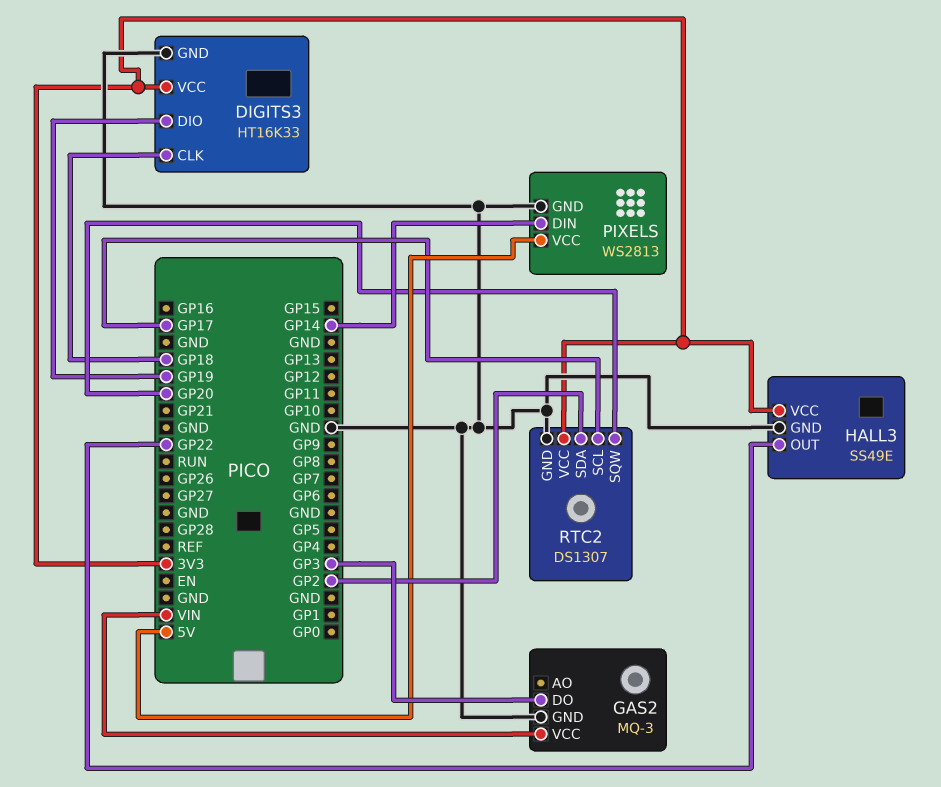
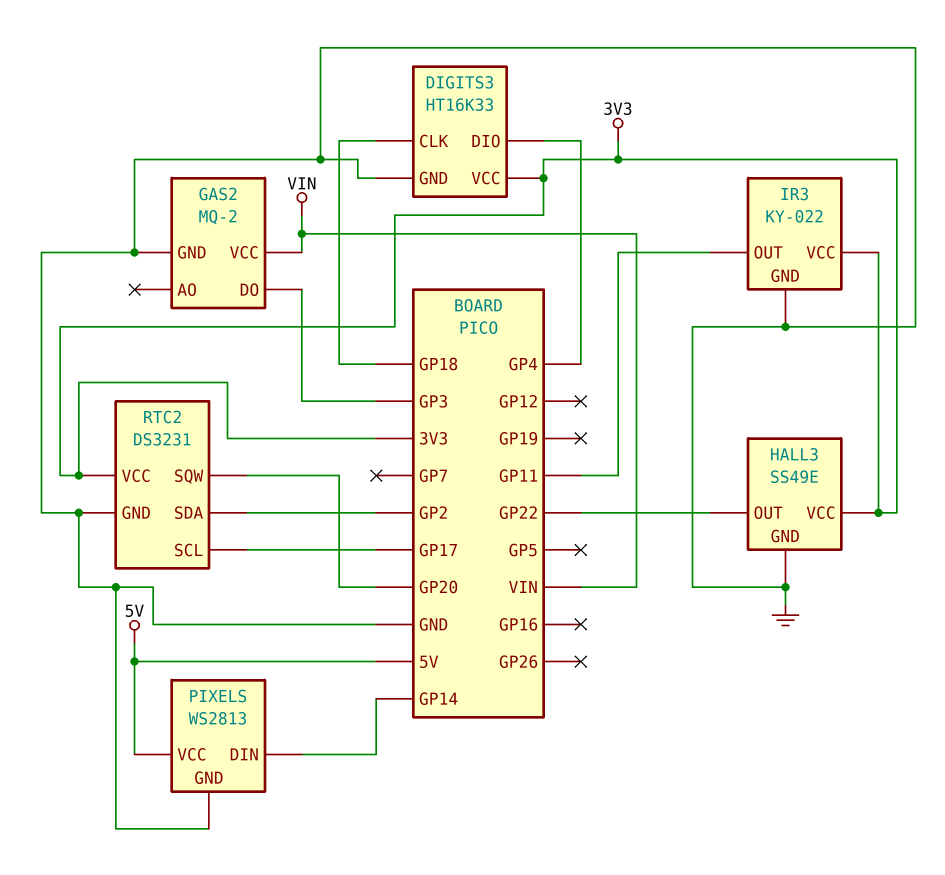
DIGITS3 pin DIO: GP19 -> GP4
GAS2: MQ-3 -> MQ-2
IR3: none -> KY-022
IR3 pin GND: none -> GND
IR3 pin OUT: none -> GP11
IR3 pin VCC: none -> 3V3
RTC2: DS1307 -> DS3231

